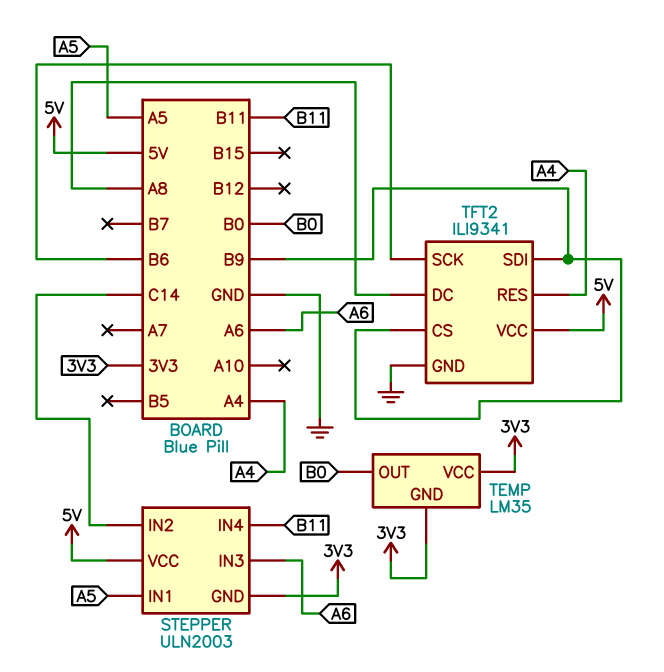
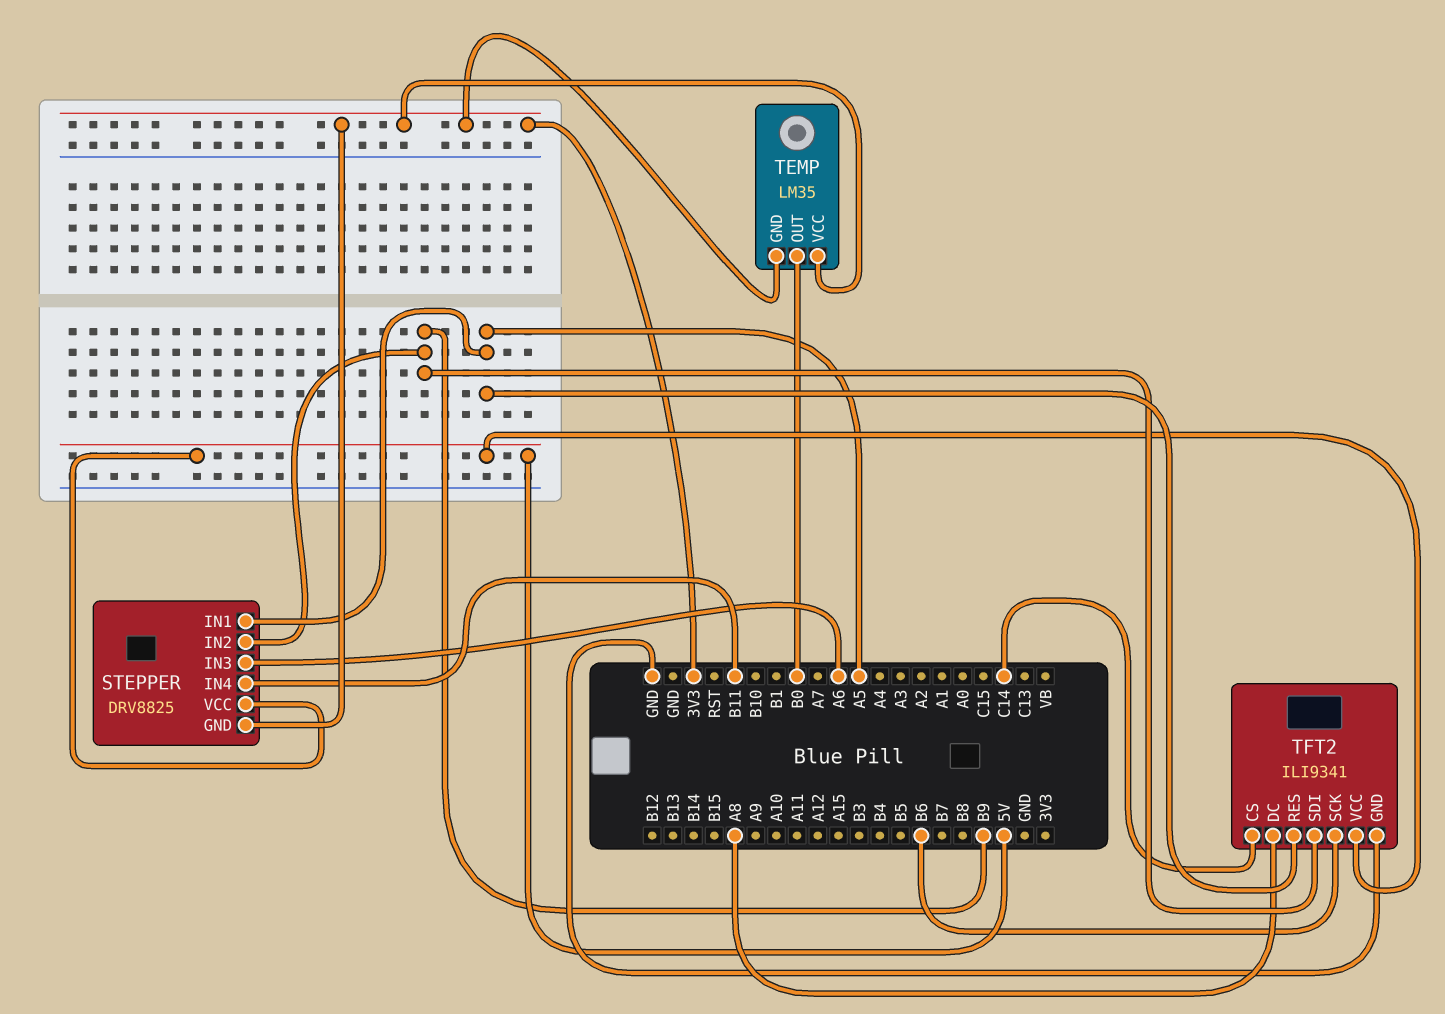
STEPPER: ULN2003 -> DRV8825
STEPPER pin IN2: C14 -> B9
TFT2 pin CS: B9 -> C14
TFT2 pin RES: A4 -> A5

